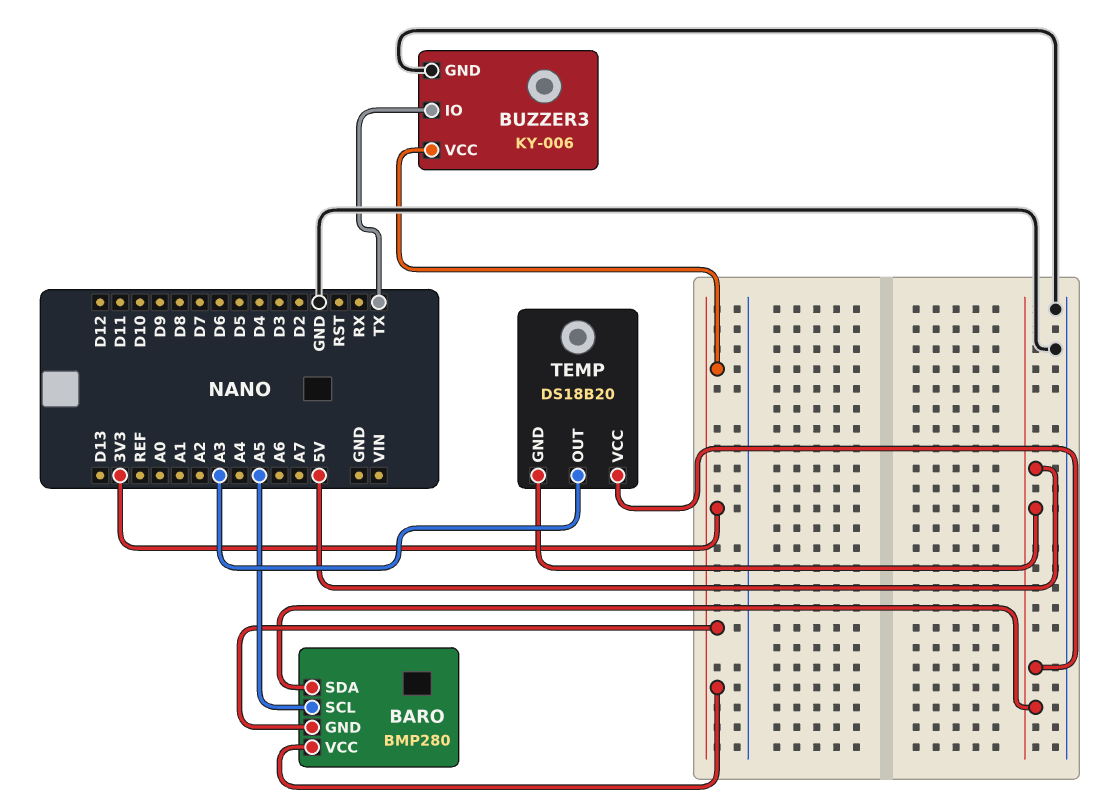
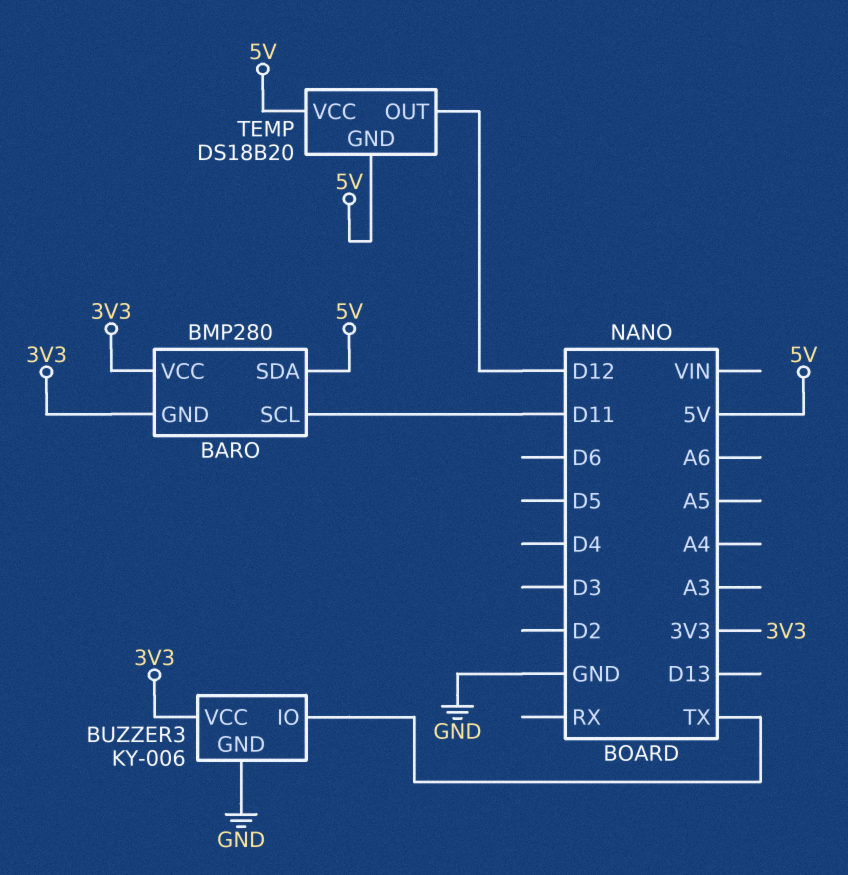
BARO pin SCL: A5 -> D11
TEMP pin OUT: A3 -> D12

